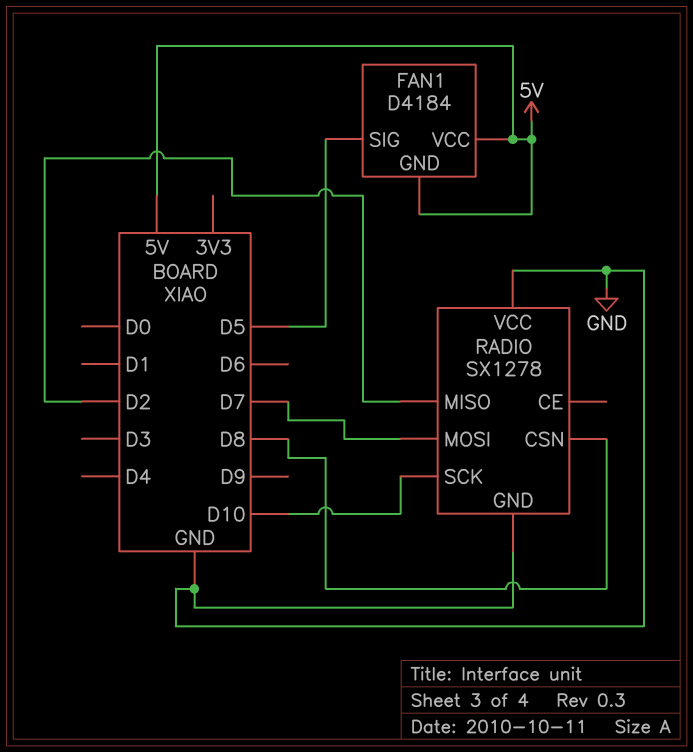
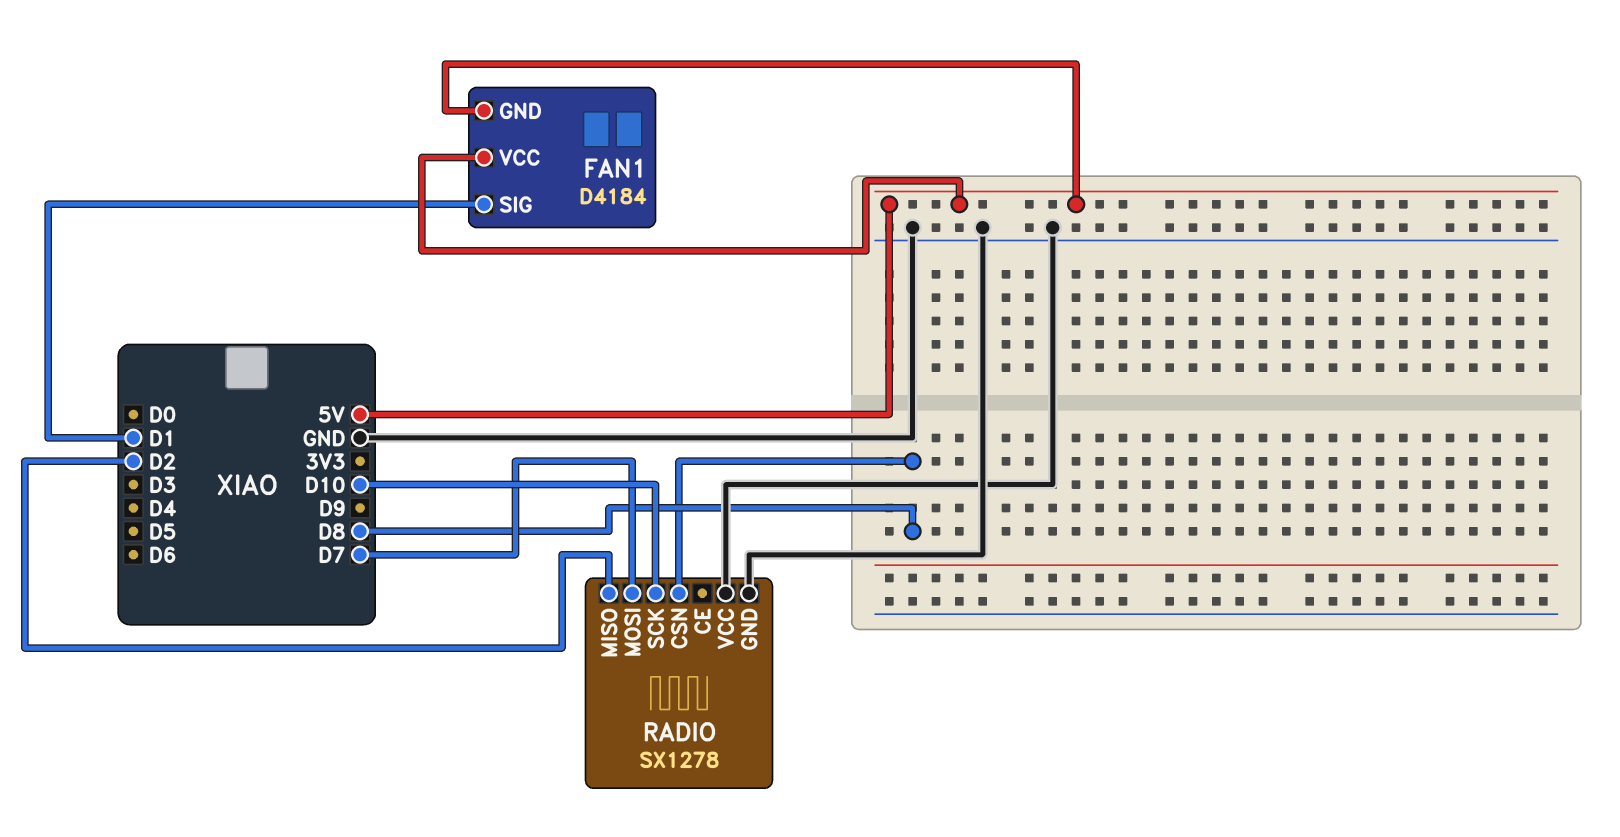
FAN1 pin SIG: D5 -> D1

